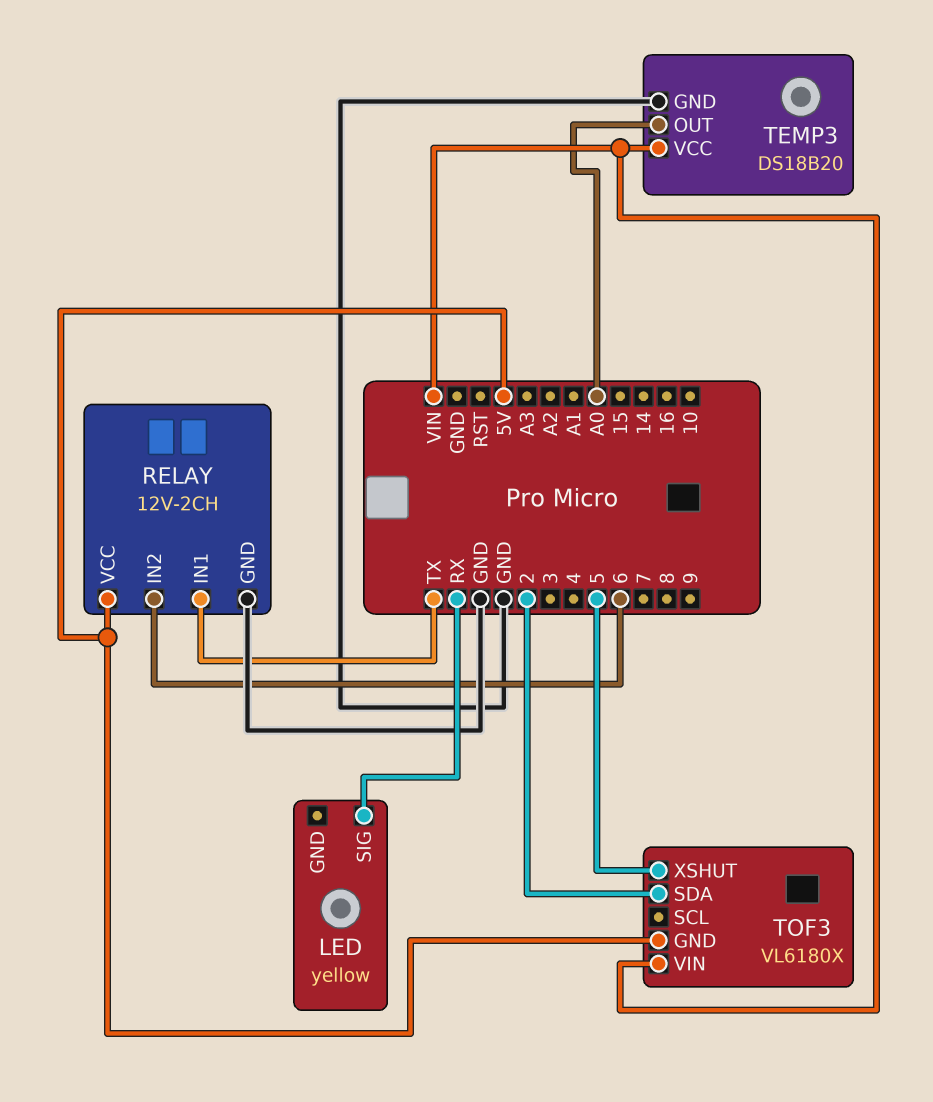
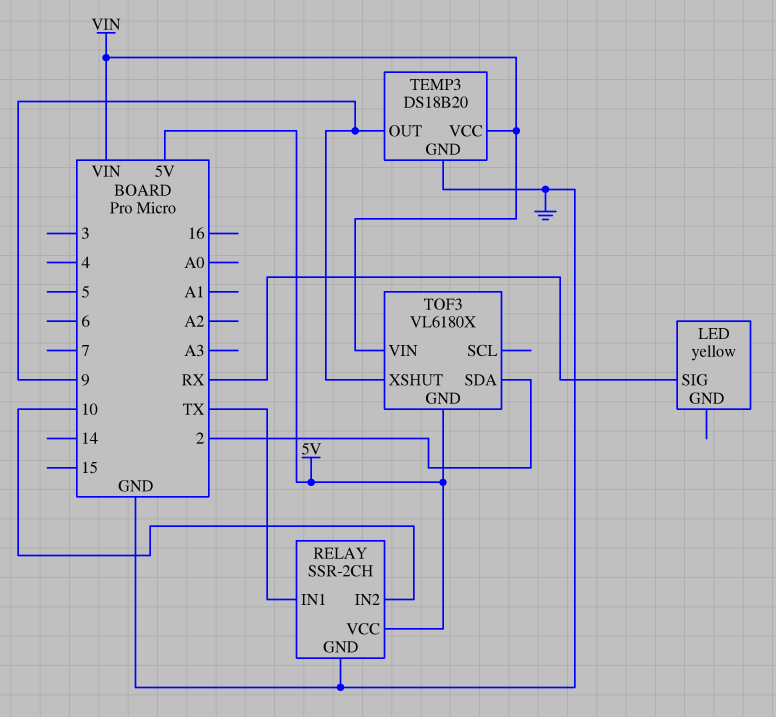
RELAY: 12V-2CH -> SSR-2CH
RELAY pin IN2: 6 -> 10
TEMP3 pin OUT: A0 -> 9
TOF3 pin XSHUT: 5 -> 9

